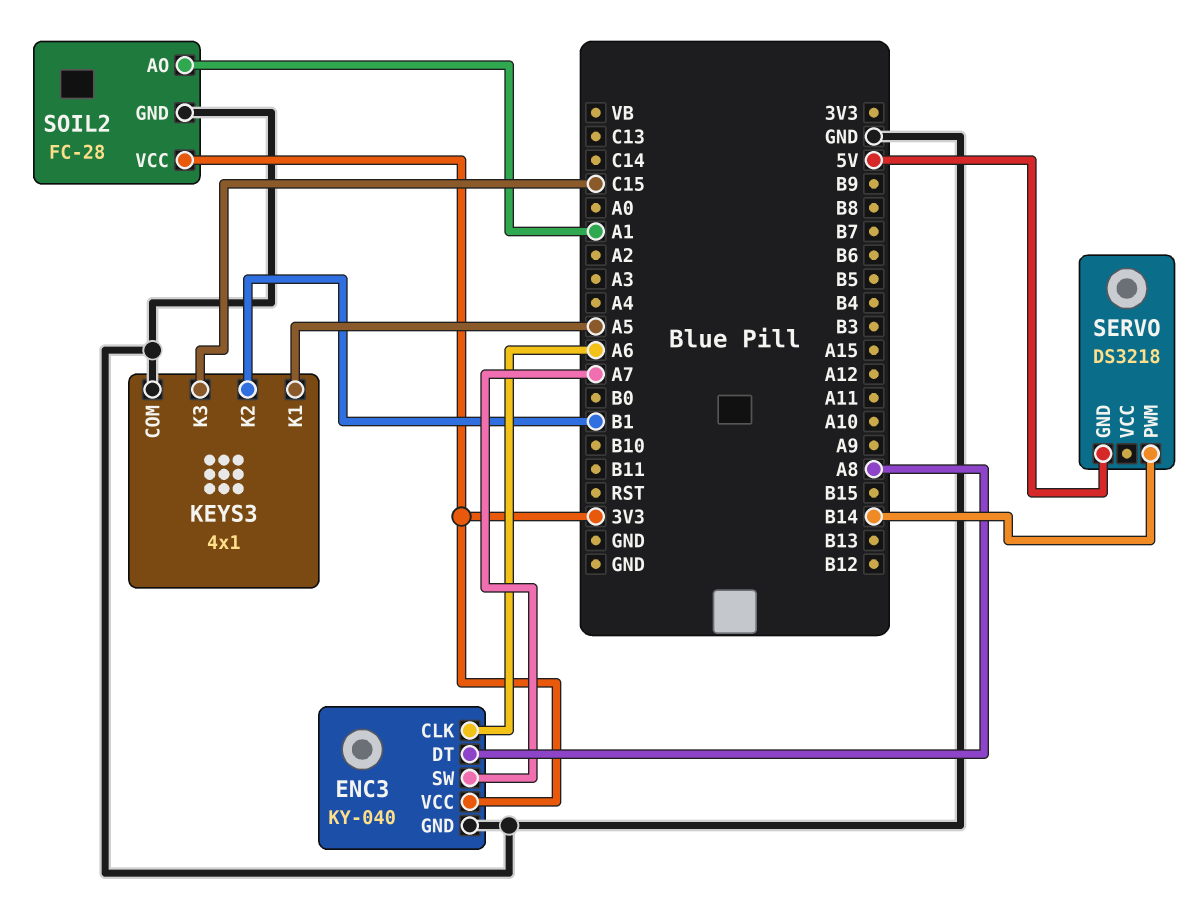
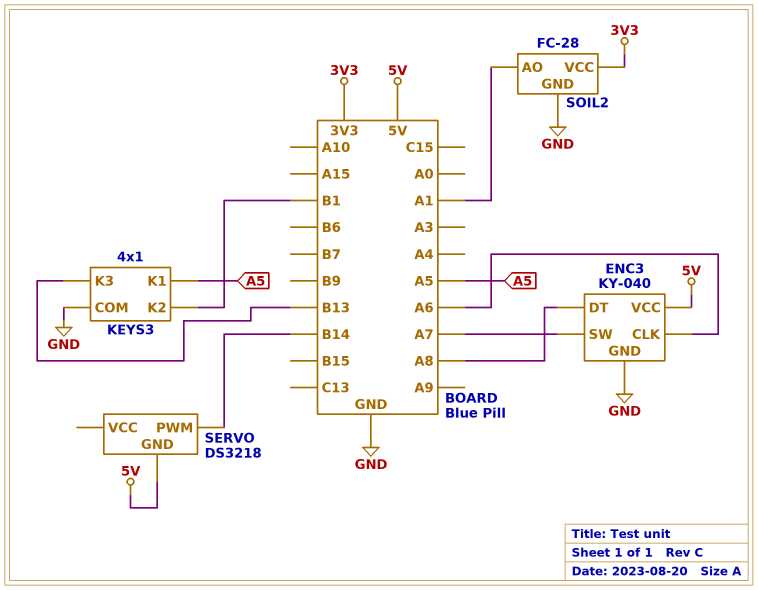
ENC3 pin VCC: 3V3 -> 5V
KEYS3 pin K3: C15 -> B13

